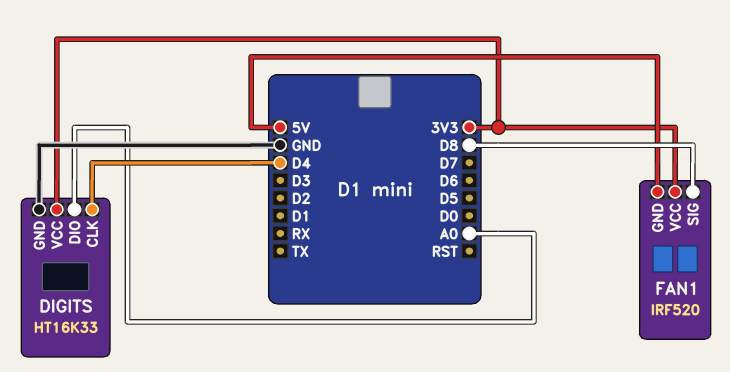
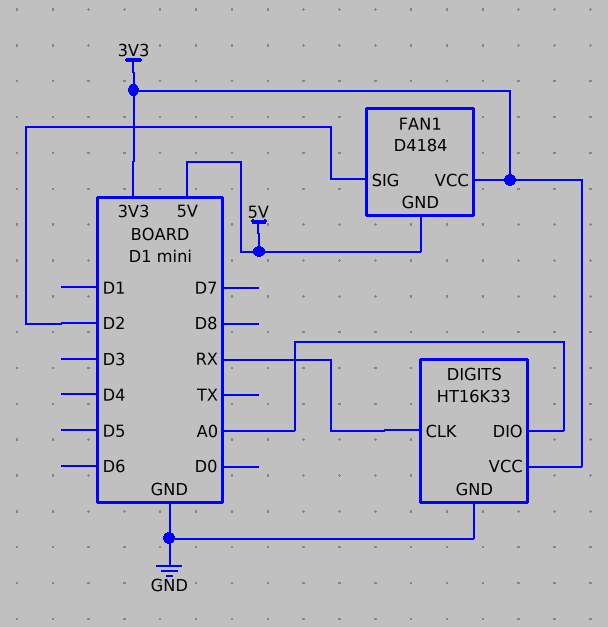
DIGITS pin CLK: D4 -> RX
FAN1: IRF520 -> D4184
FAN1 pin SIG: D8 -> D2

